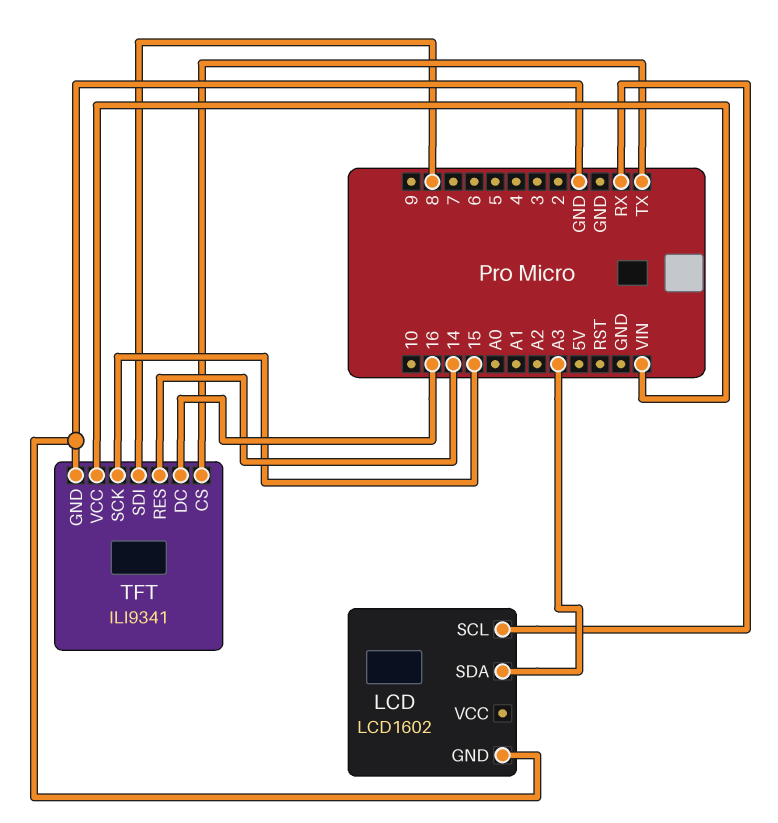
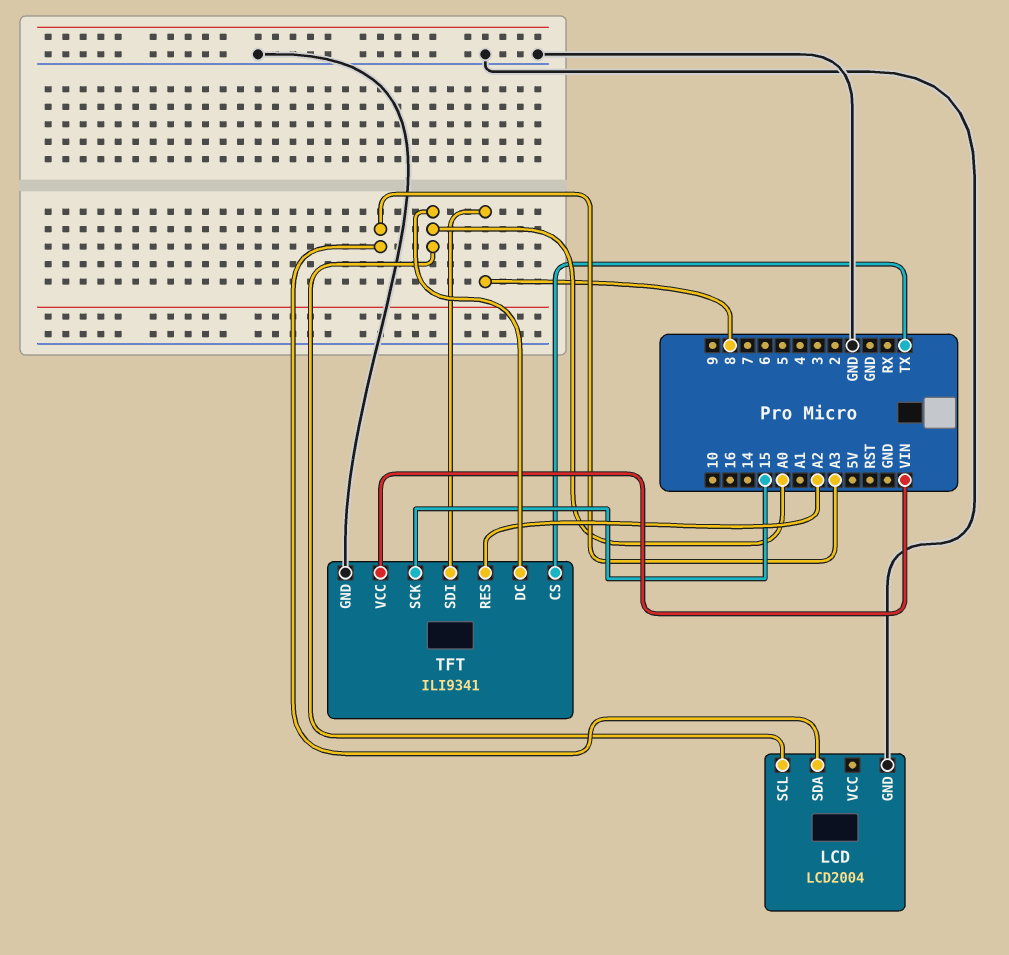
LCD: LCD1602 -> LCD2004
LCD pin SCL: RX -> A0
TFT pin DC: 16 -> A0
TFT pin RES: 14 -> A2

